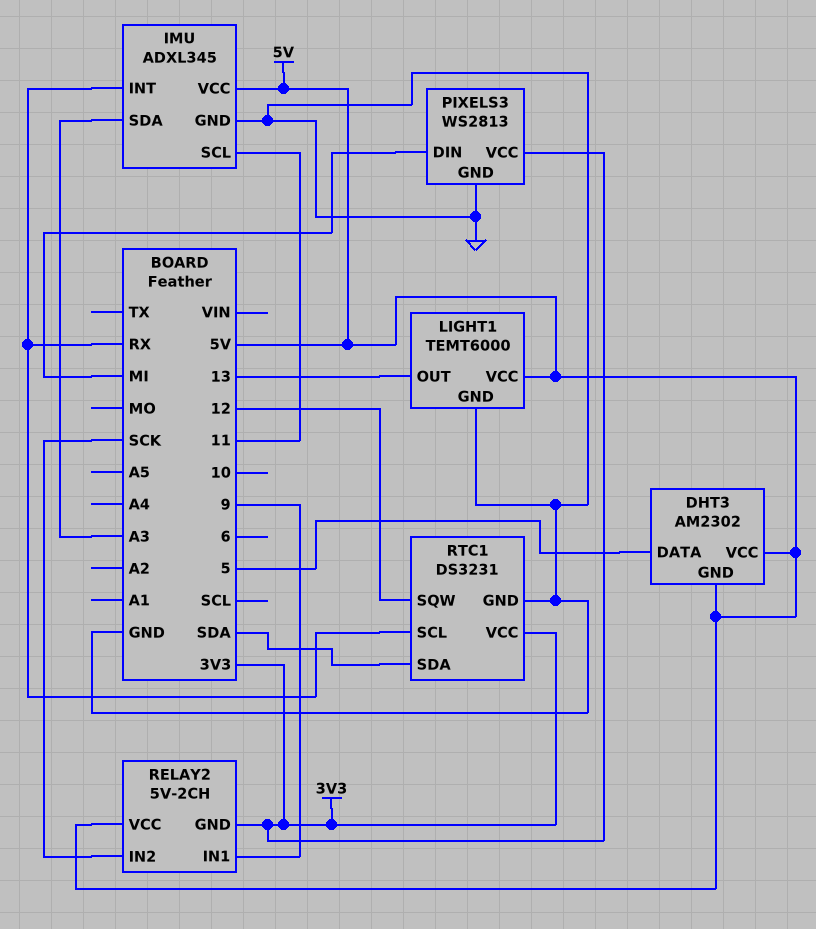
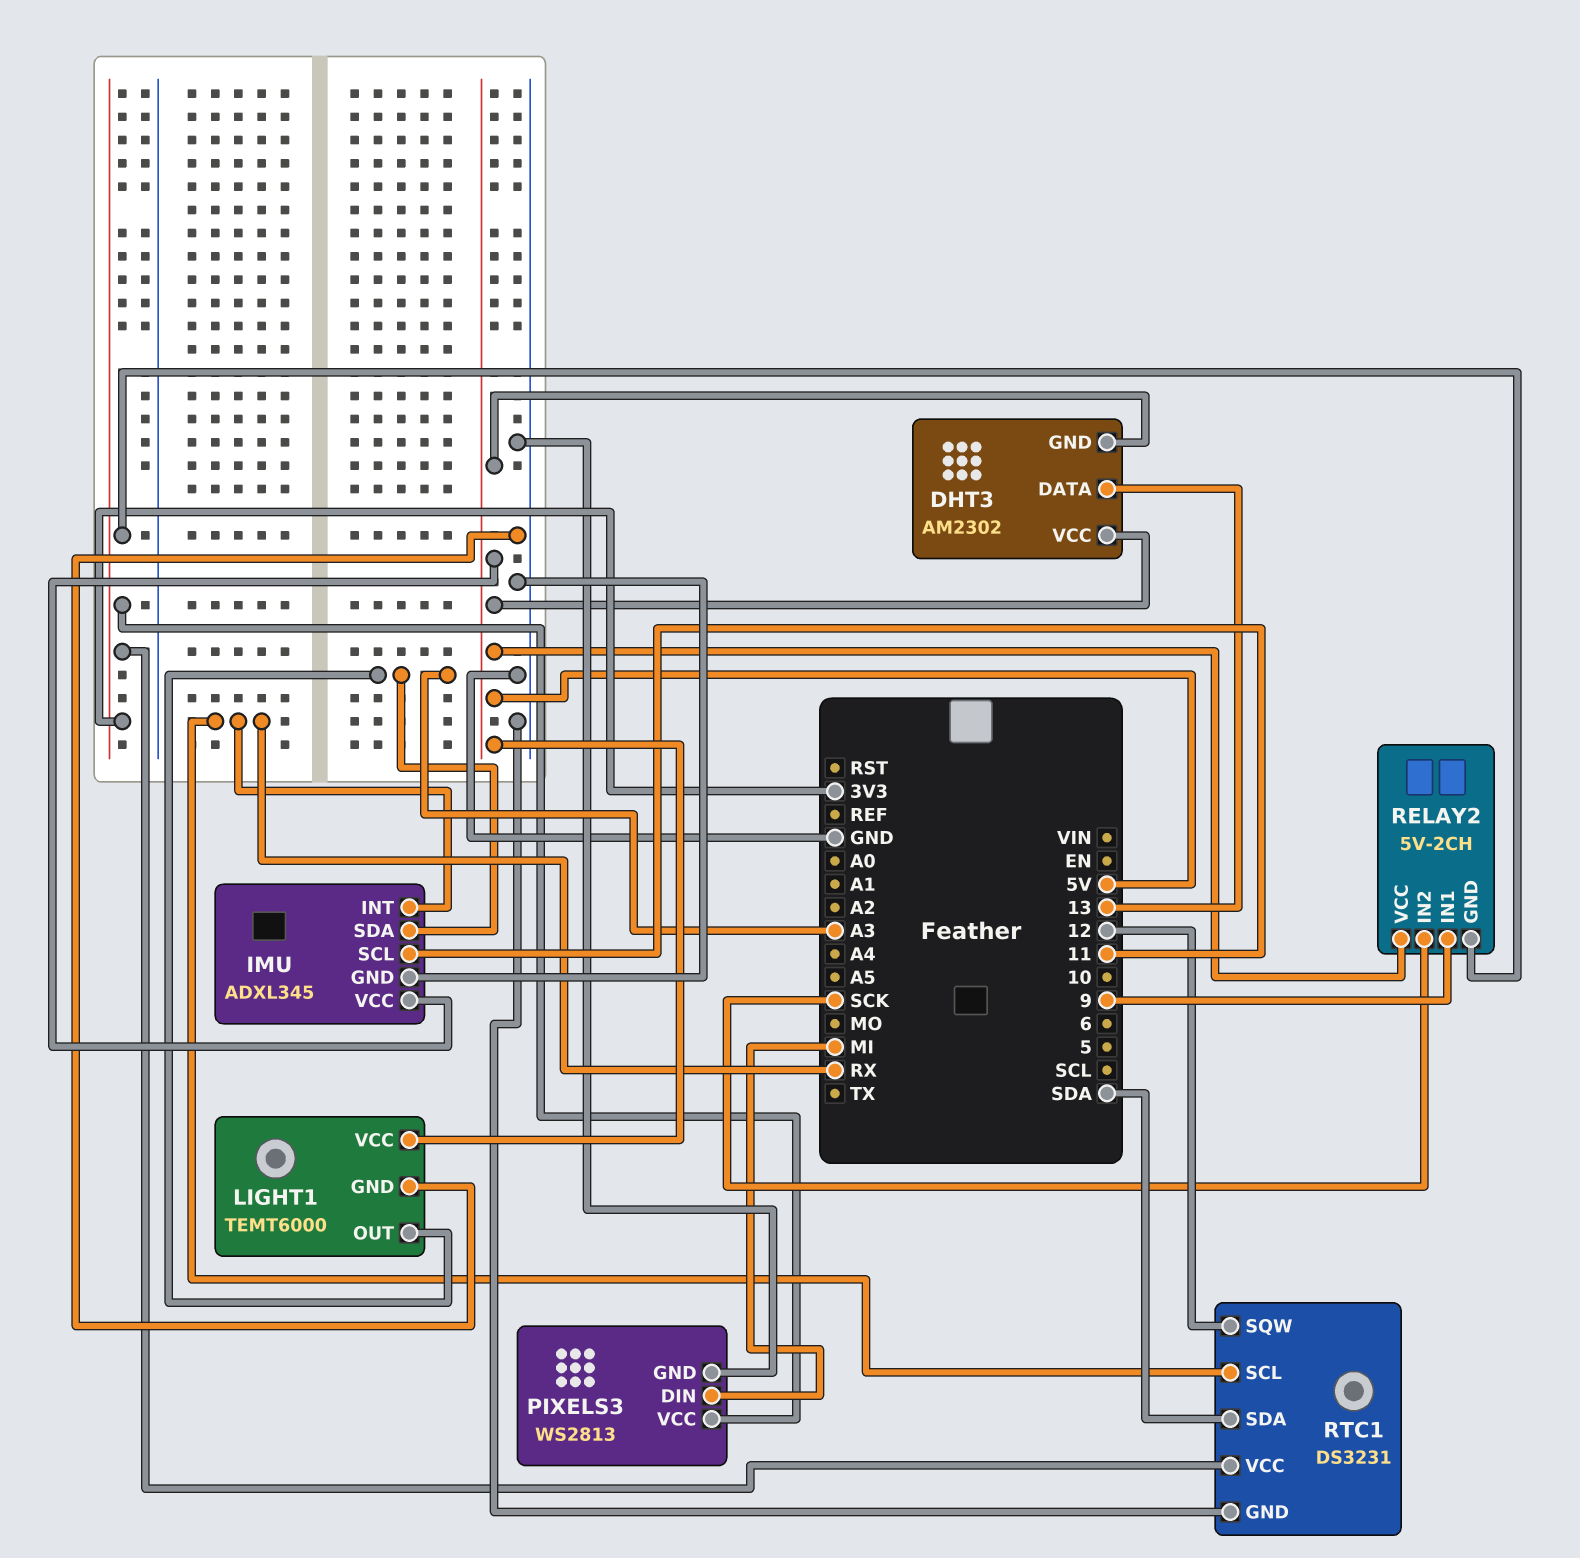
DHT3 pin DATA: 5 -> 13
LIGHT1 pin OUT: 13 -> A3

